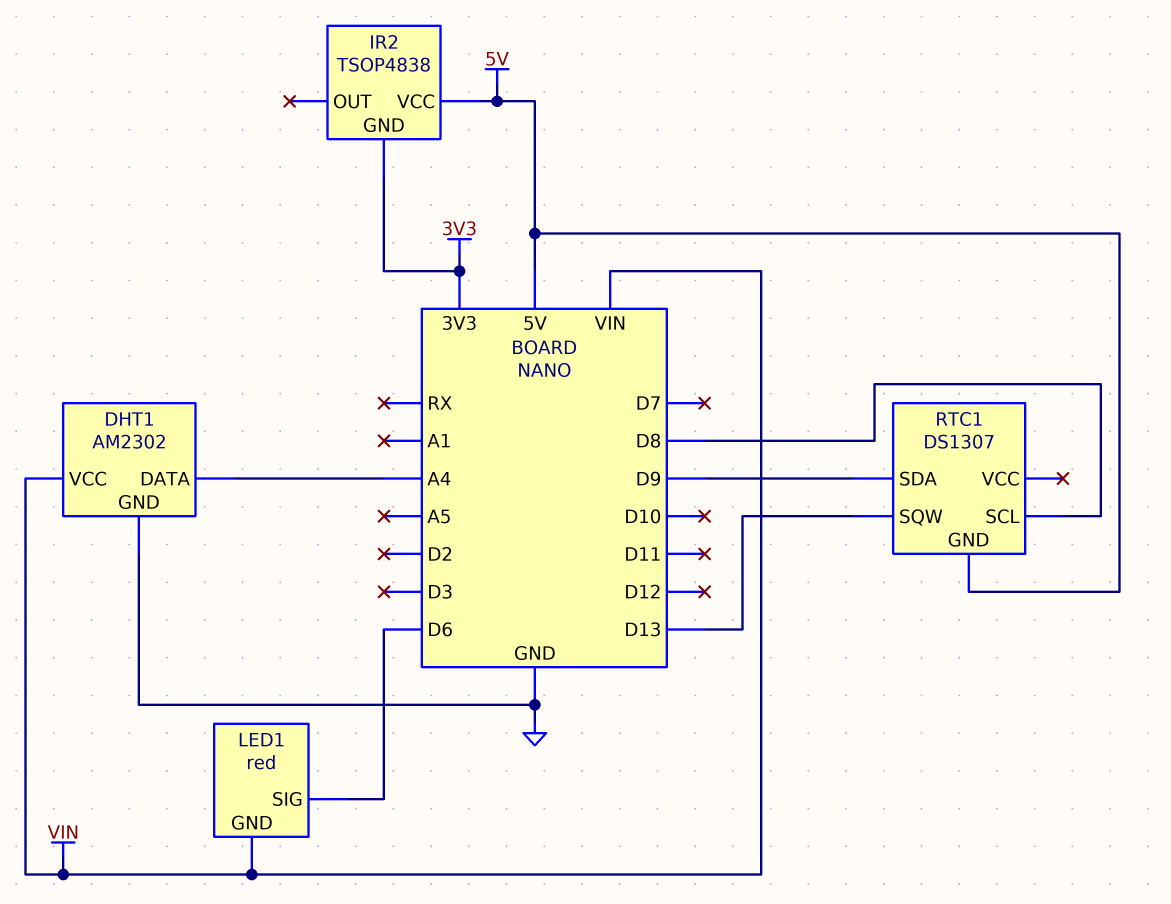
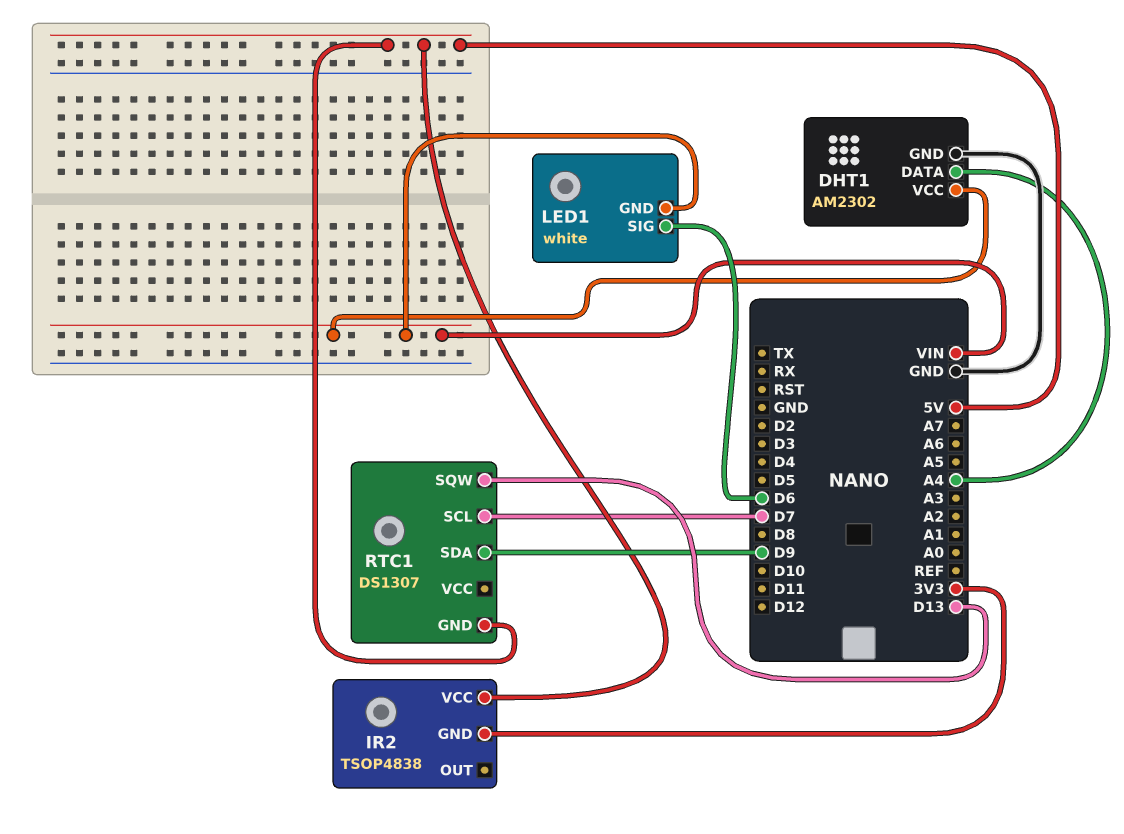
LED1: red -> white
RTC1 pin SCL: D8 -> D7

